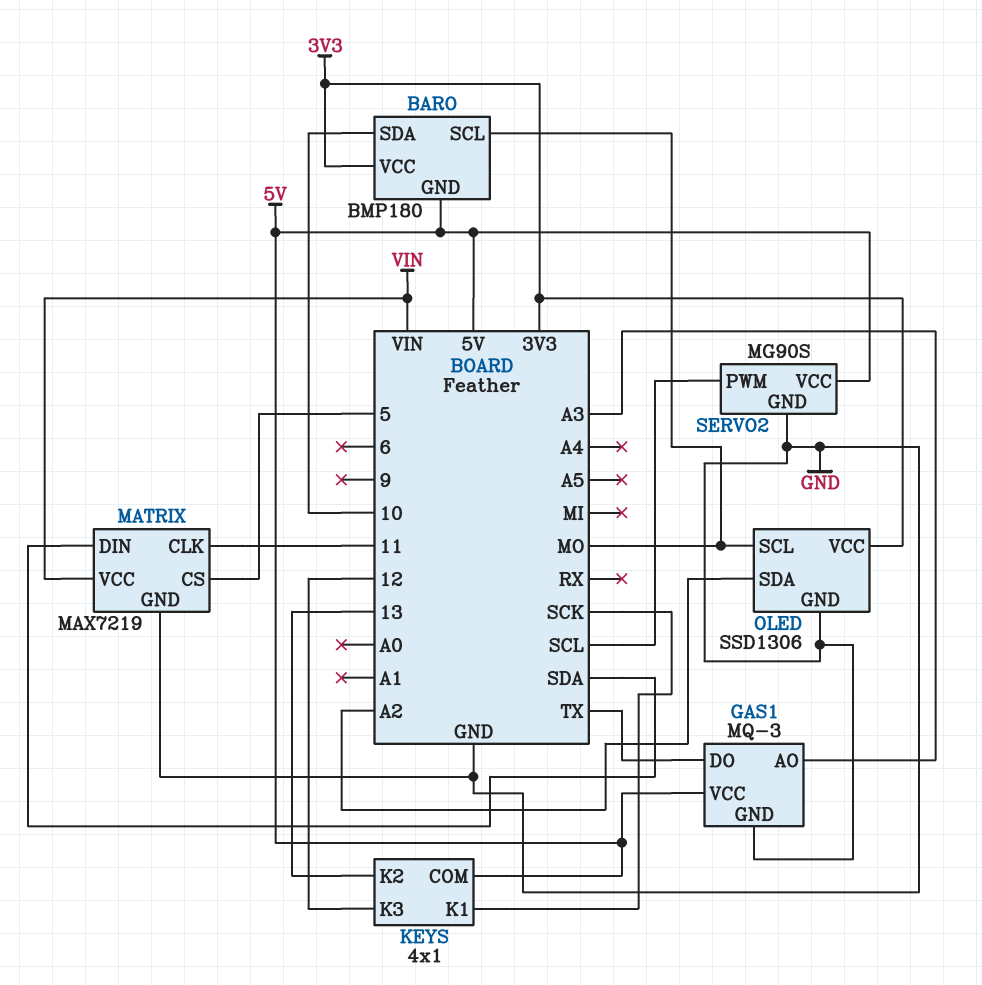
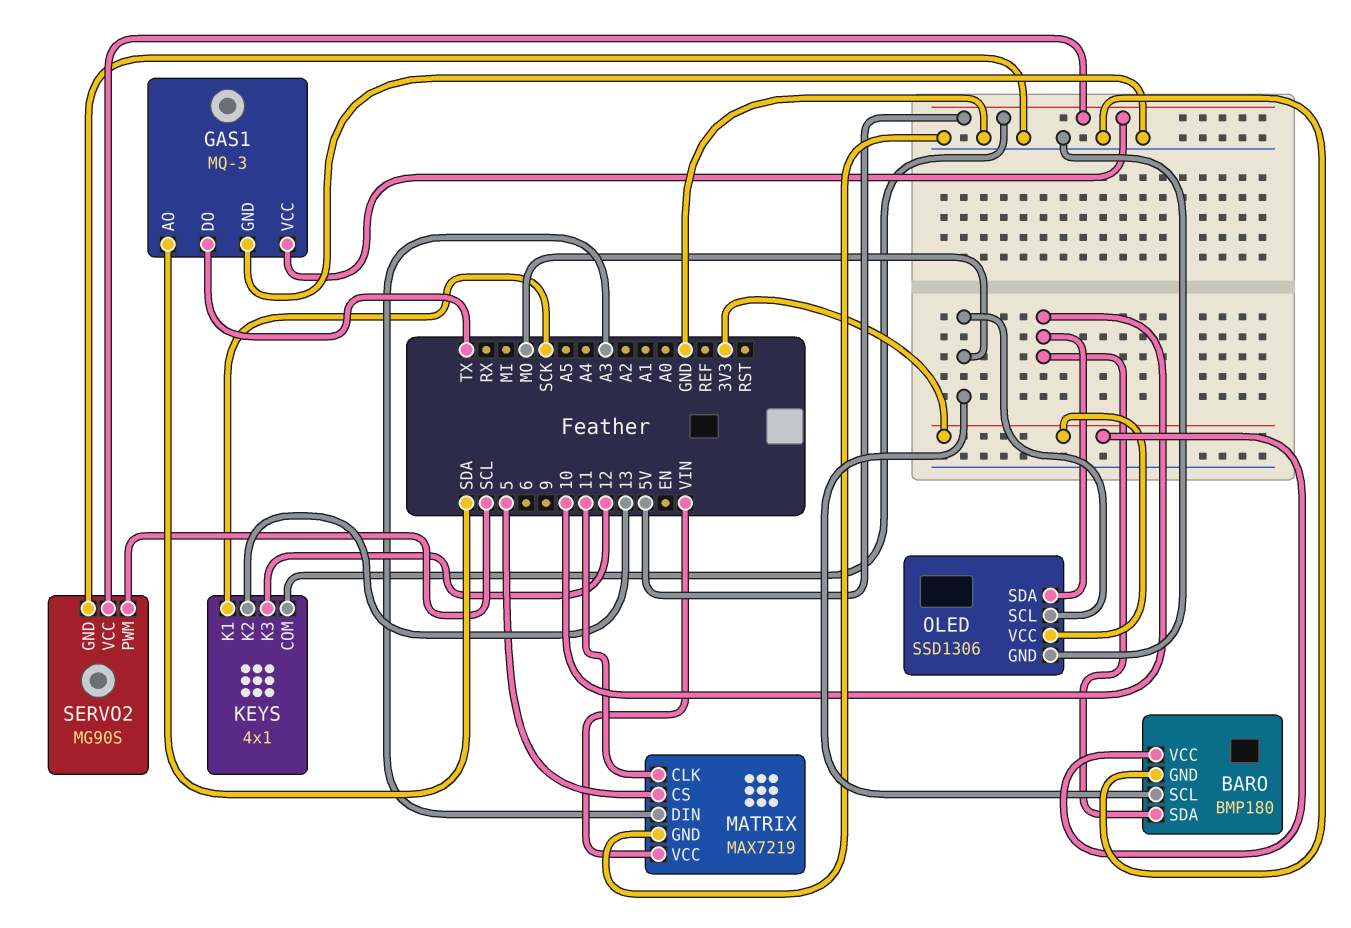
BARO pin GND: 5V -> GND
GAS1 pin AO: A3 -> SDA
MATRIX pin DIN: SDA -> A3
OLED pin SDA: A2 -> 10

